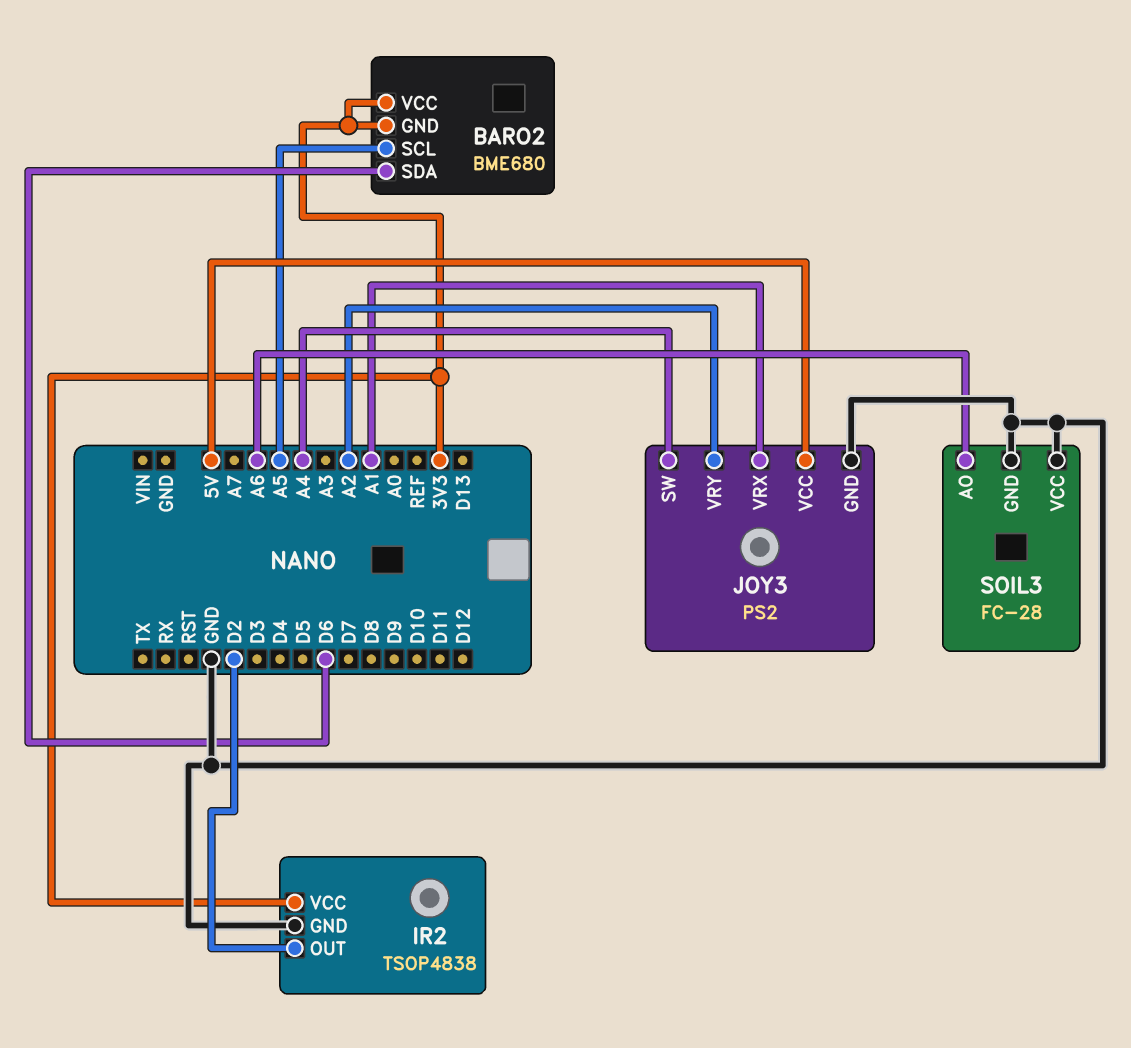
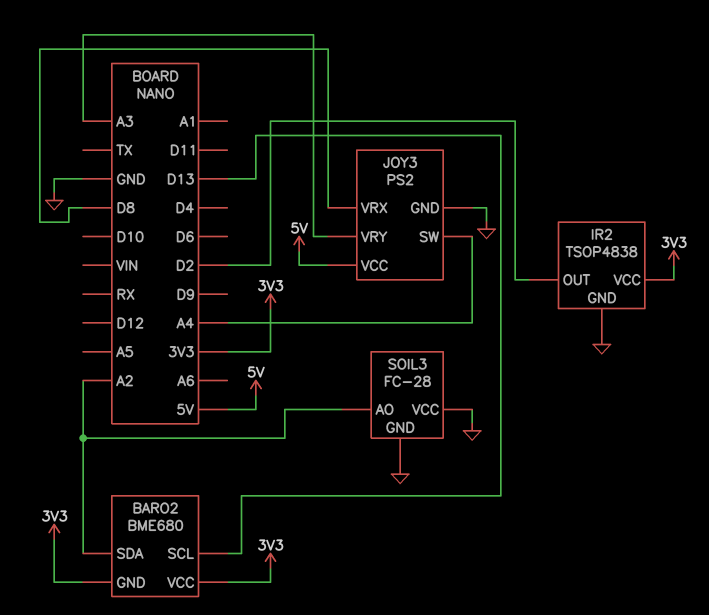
BARO2 pin SCL: A5 -> D13
BARO2 pin SDA: D6 -> A2
JOY3 pin VRX: A1 -> D8
JOY3 pin VRY: A2 -> A3
SOIL3 pin AO: A6 -> A2

